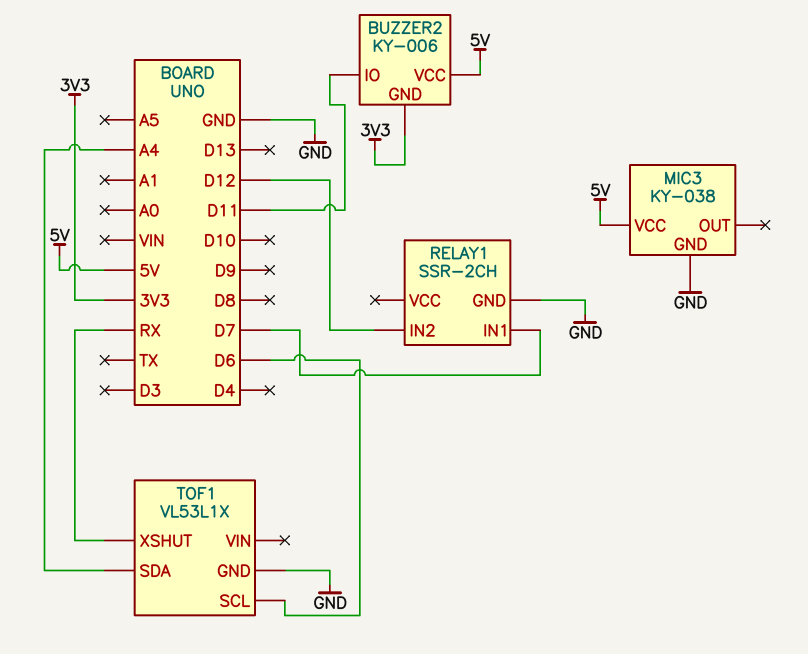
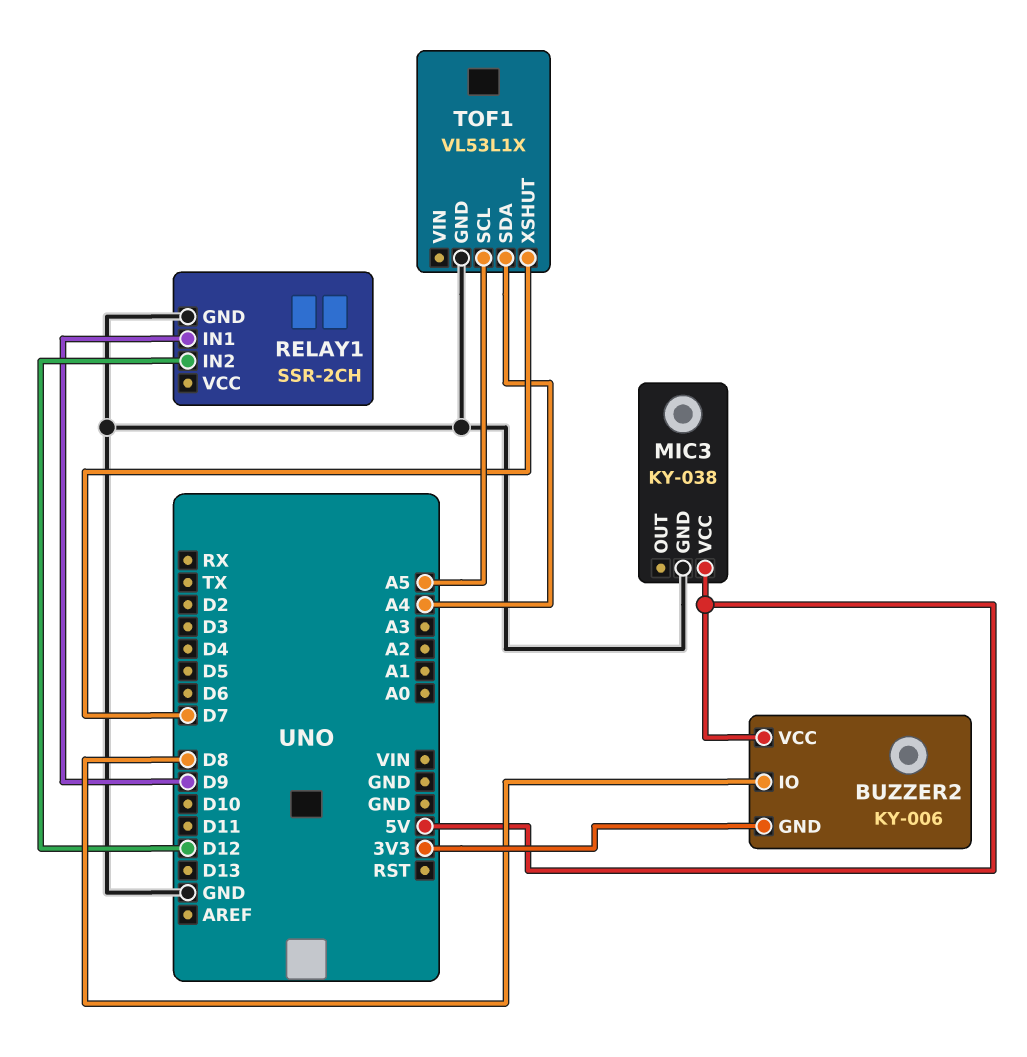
BUZZER2 pin IO: D11 -> D8
RELAY1 pin IN1: D7 -> D9
TOF1 pin SCL: D6 -> A5
TOF1 pin XSHUT: RX -> D7

